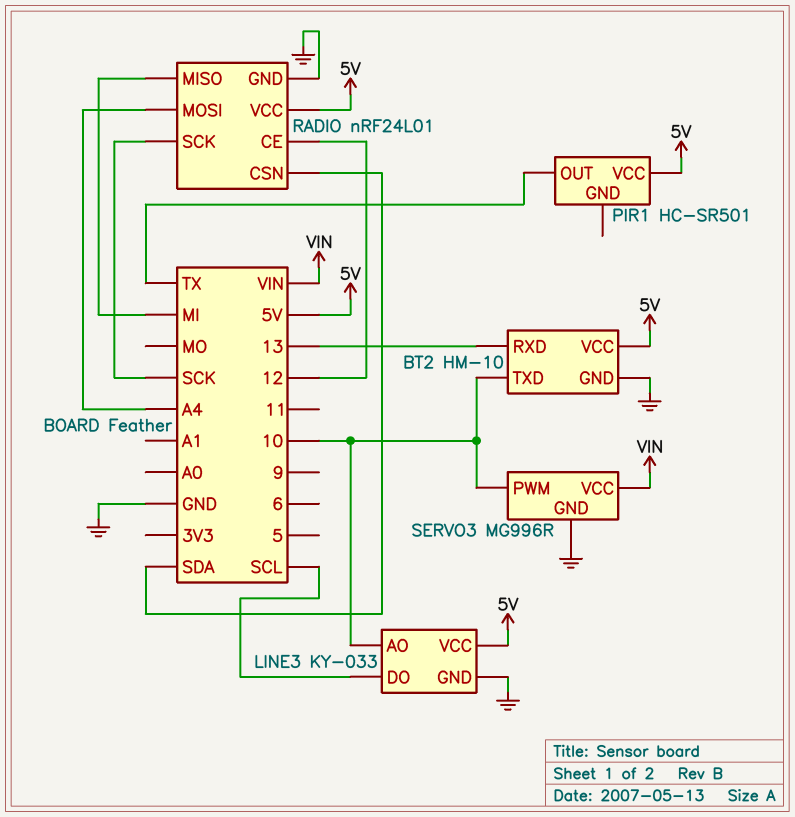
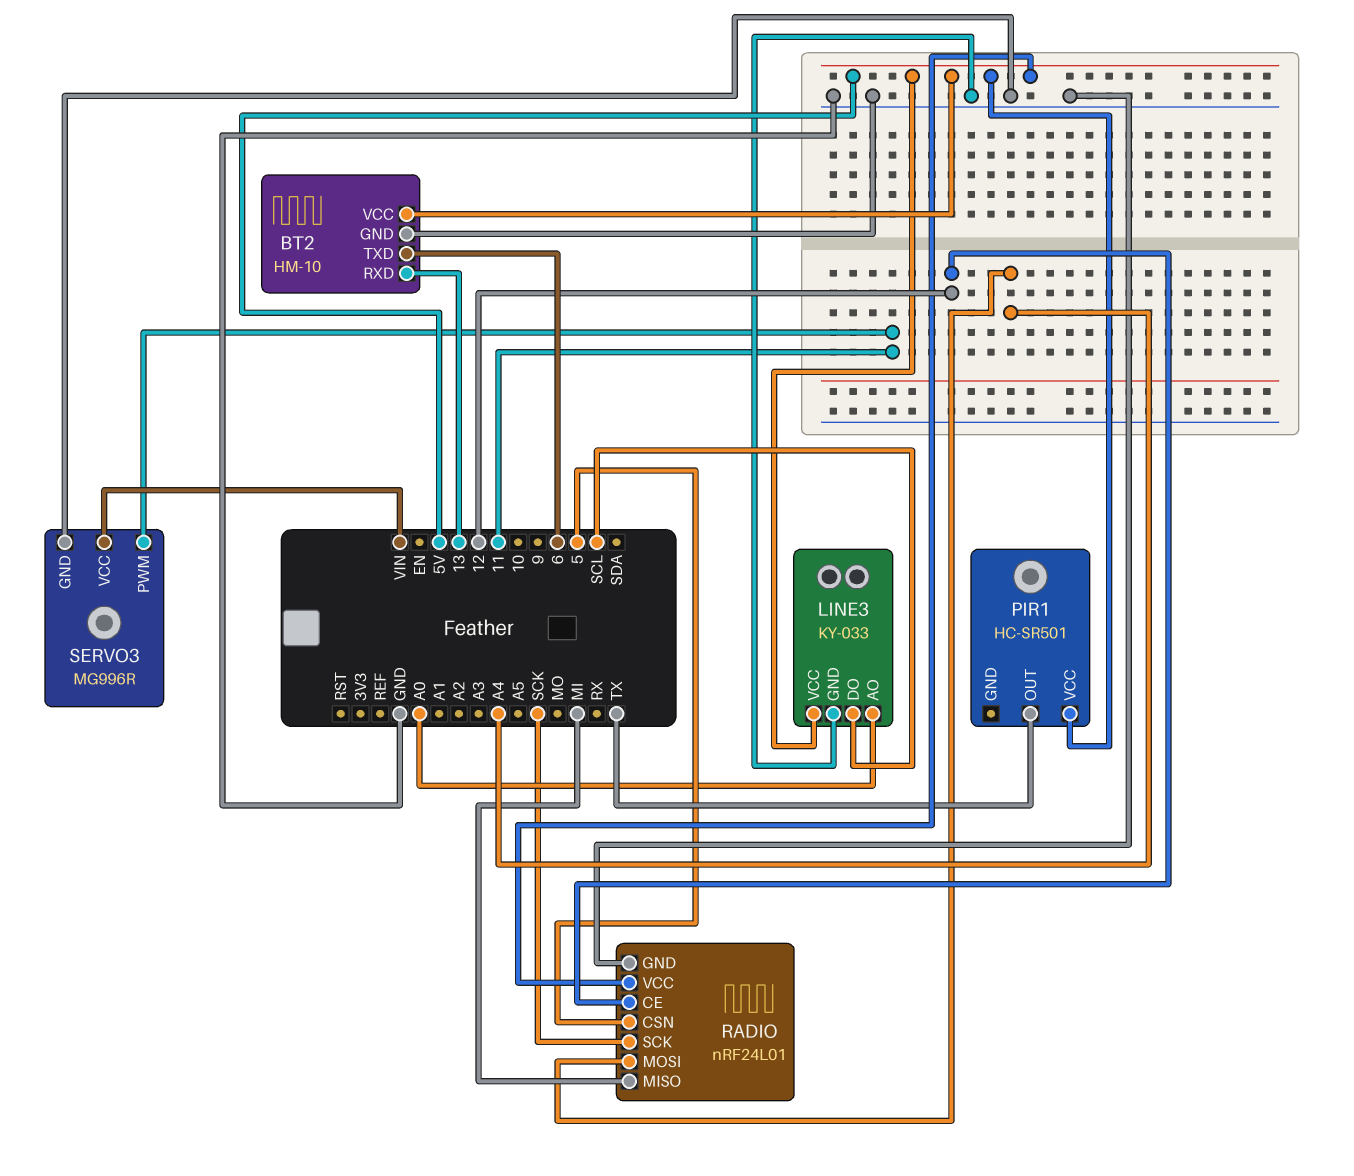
BT2 pin TXD: 10 -> 6
LINE3 pin AO: 10 -> A0
RADIO pin CSN: SDA -> 5
SERVO3 pin PWM: 10 -> 11

